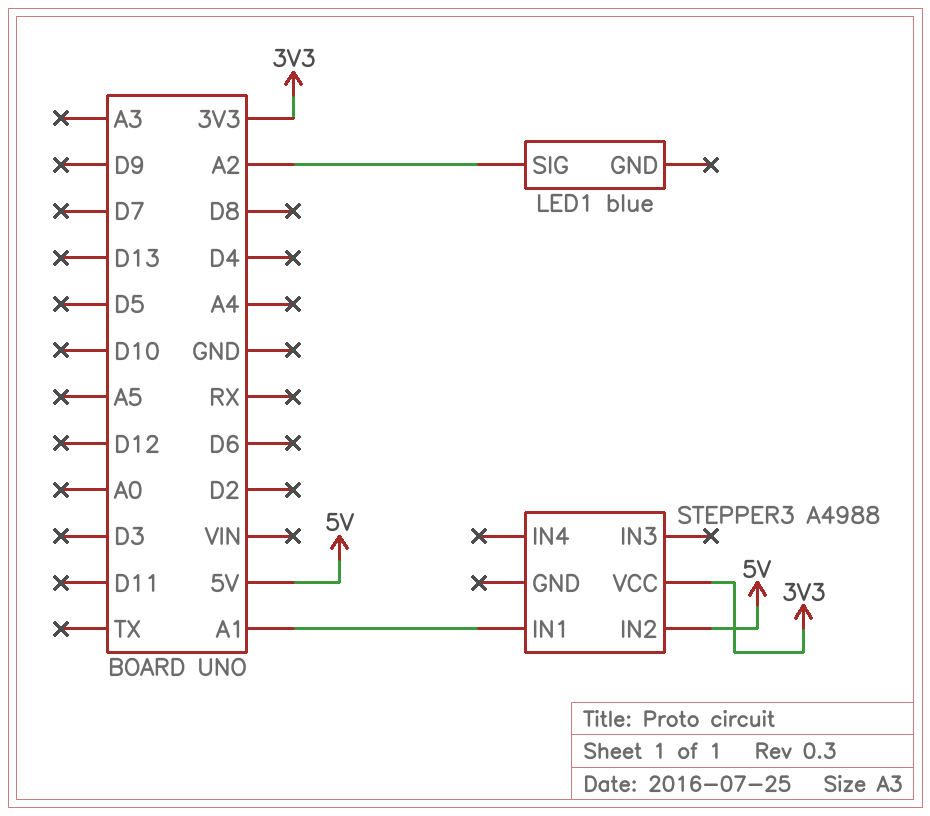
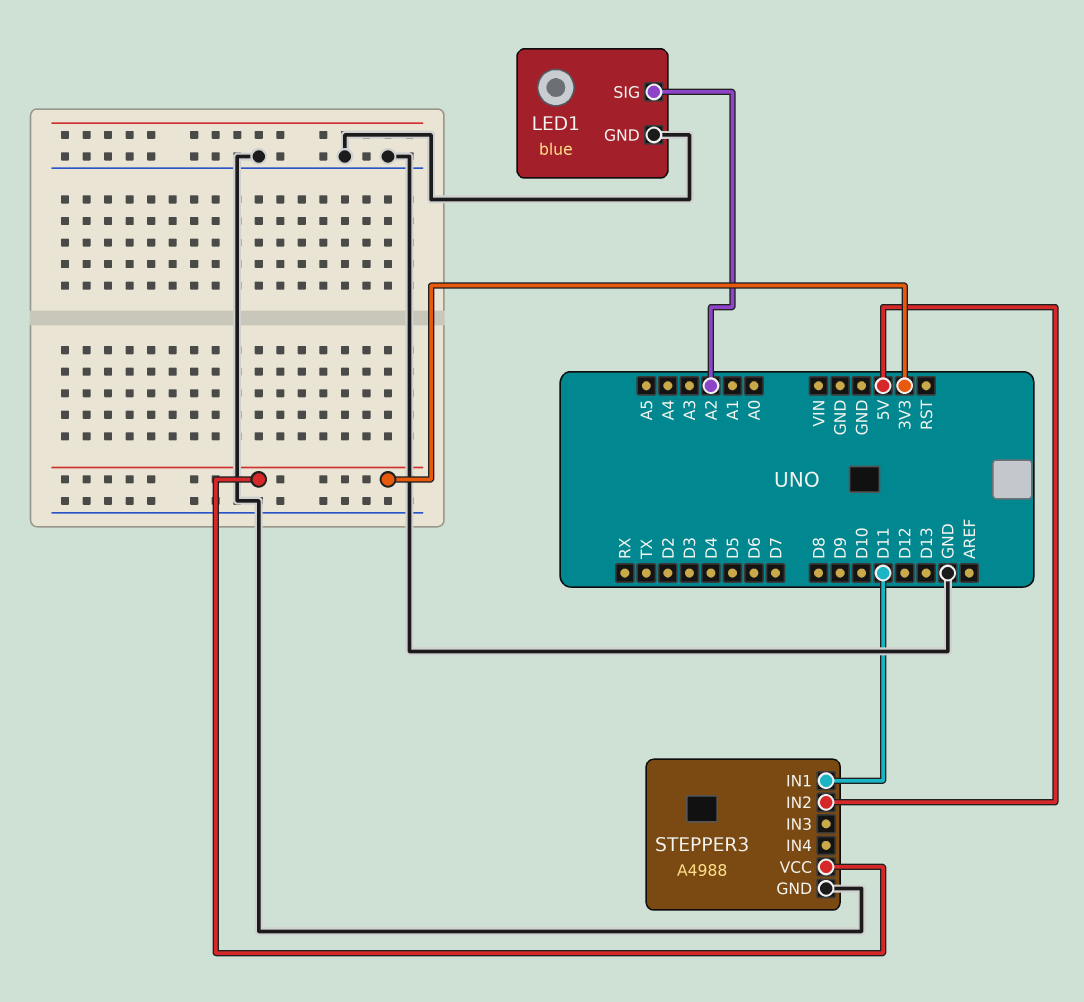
LED1 pin GND: none -> GND
STEPPER3 pin GND: none -> GND
STEPPER3 pin IN1: A1 -> D11

